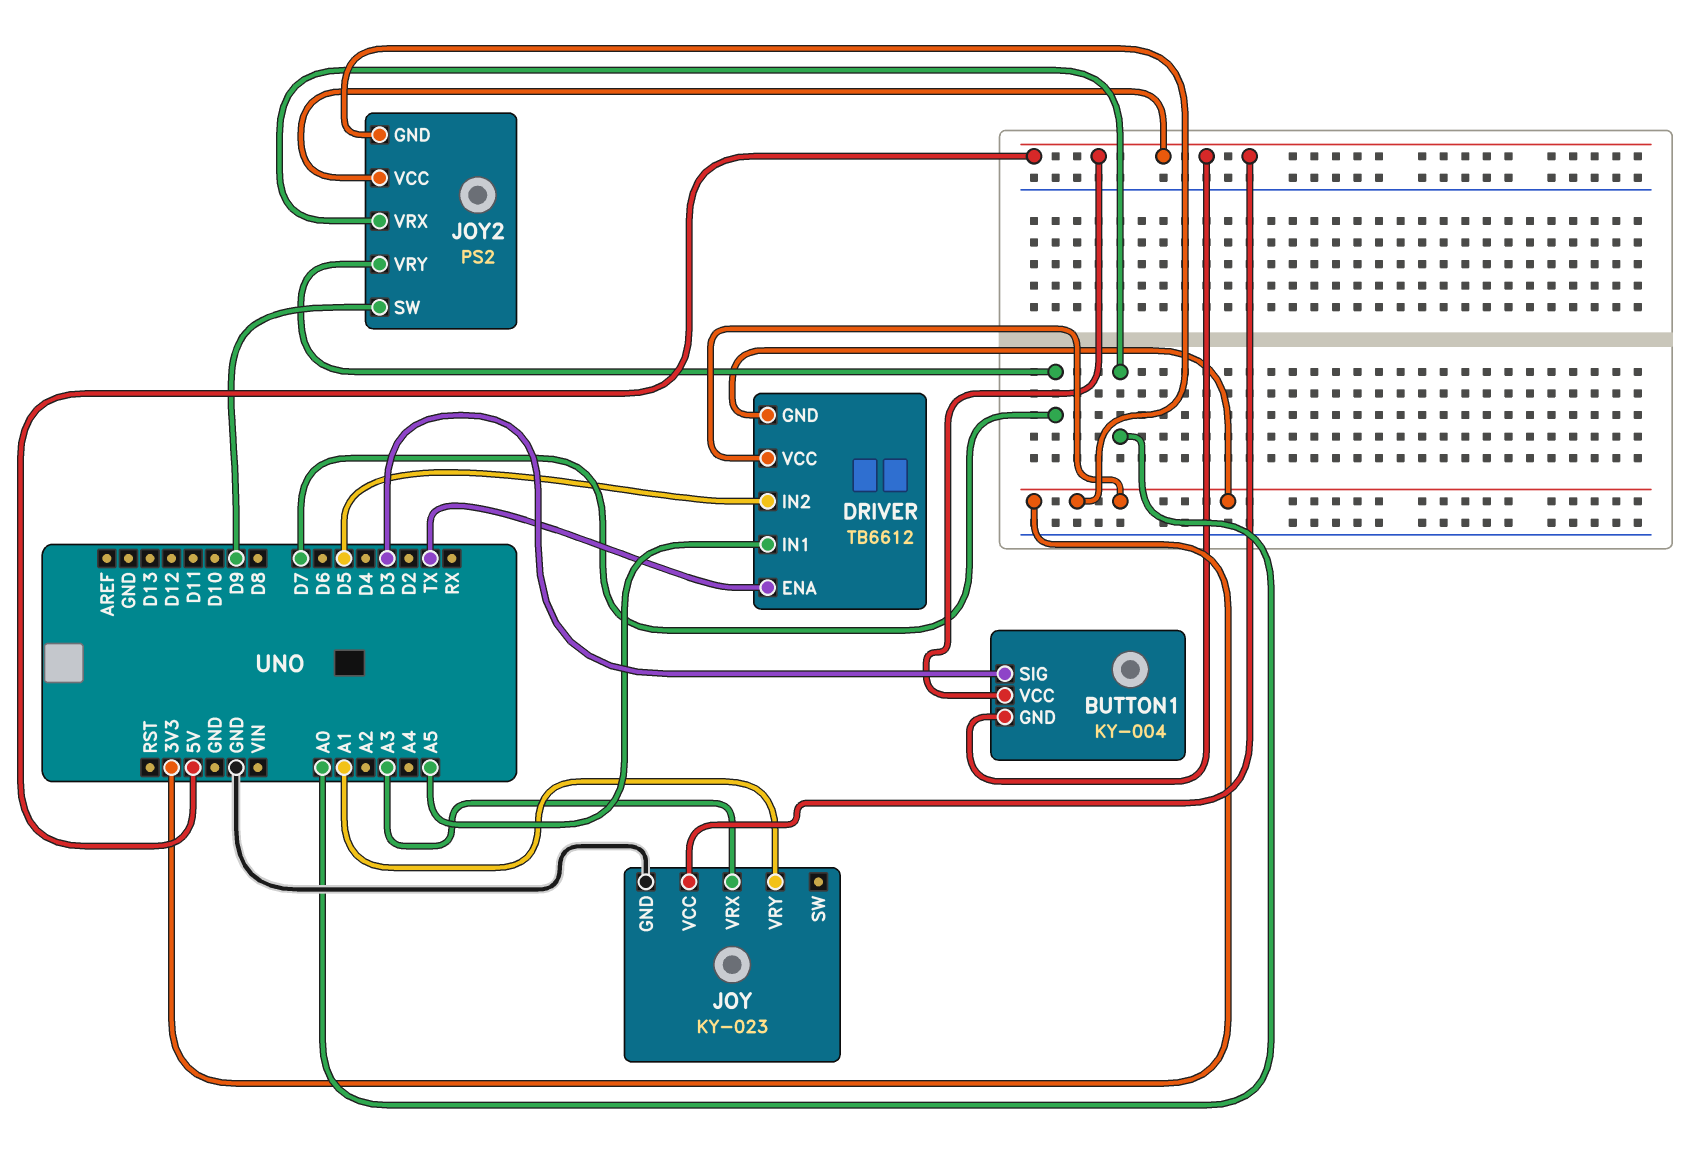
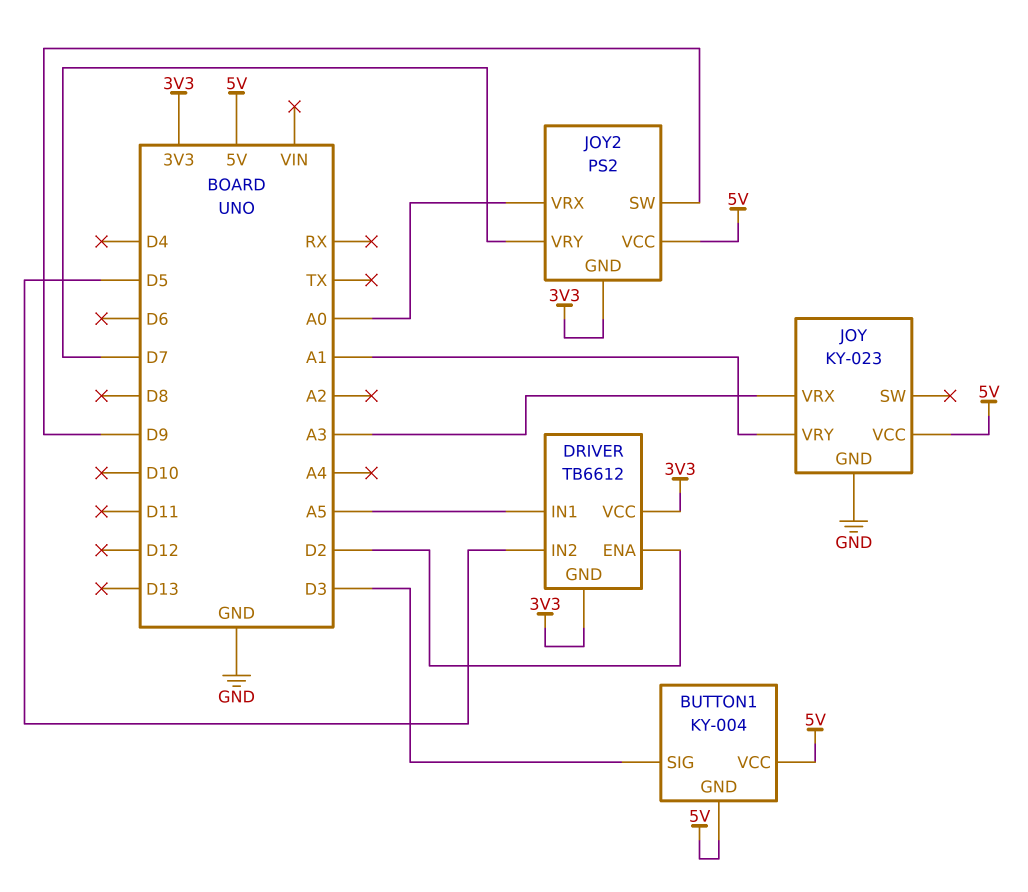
DRIVER pin ENA: TX -> D2

